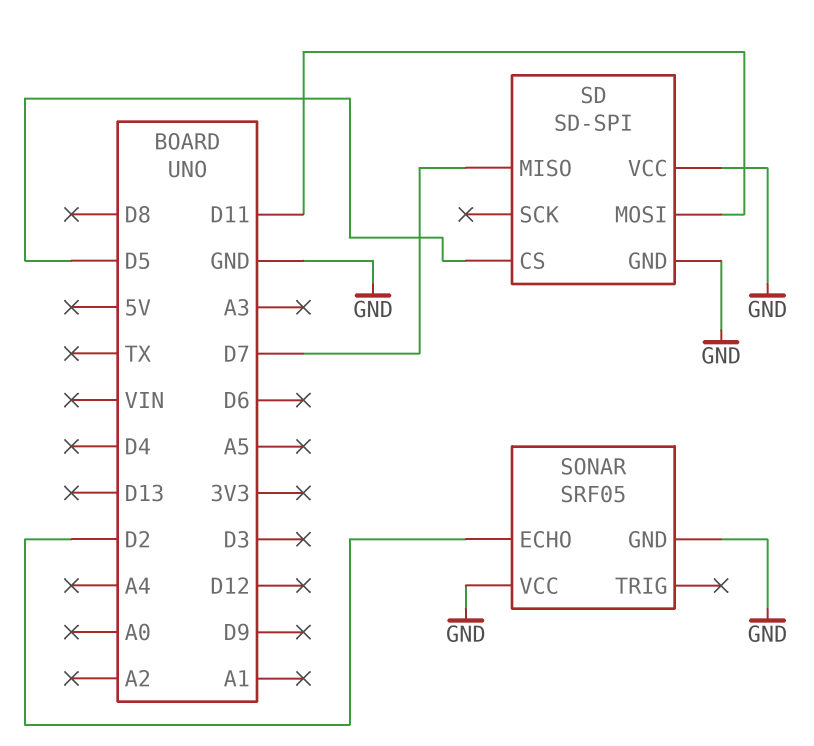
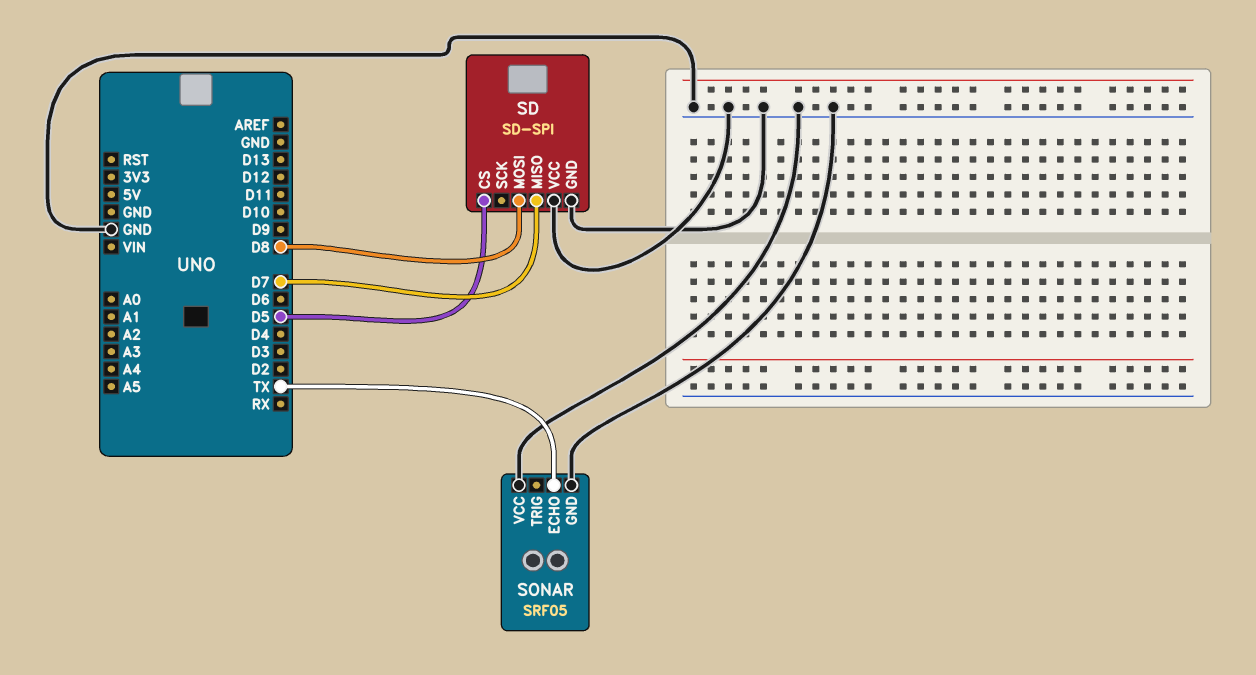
SD pin MOSI: D11 -> D8
SONAR pin ECHO: D2 -> TX

